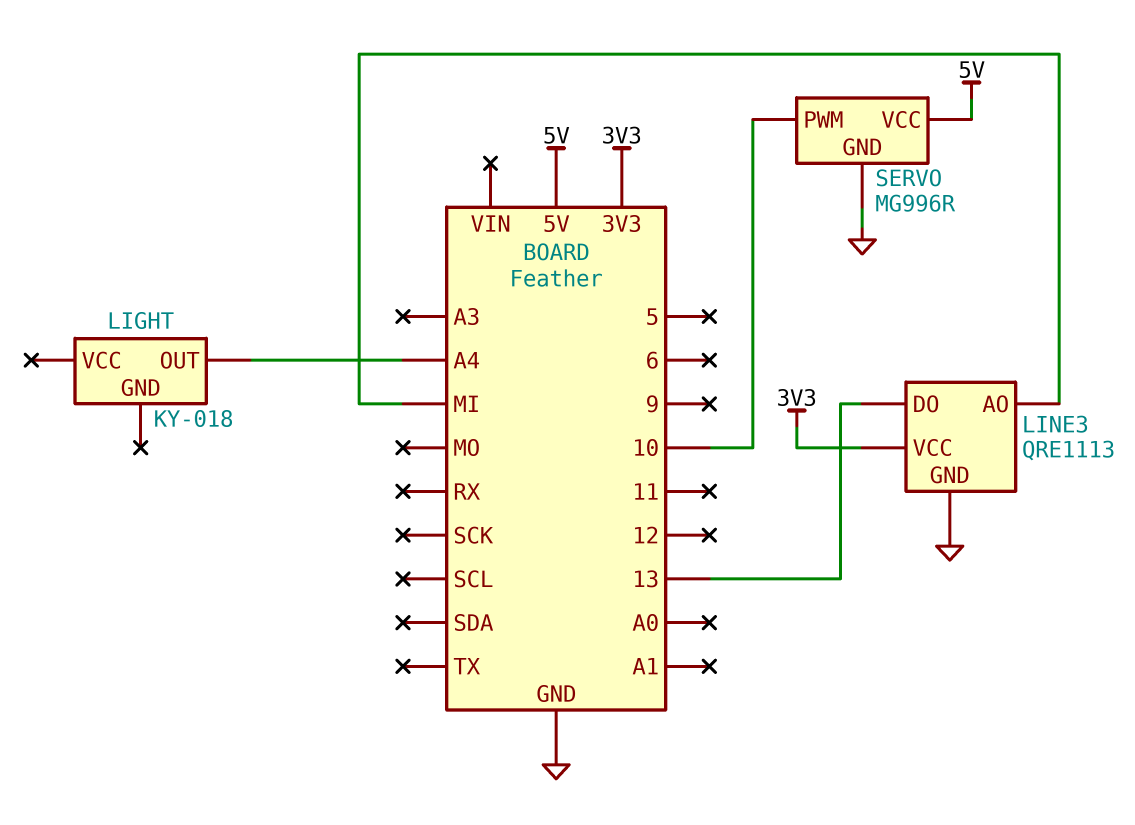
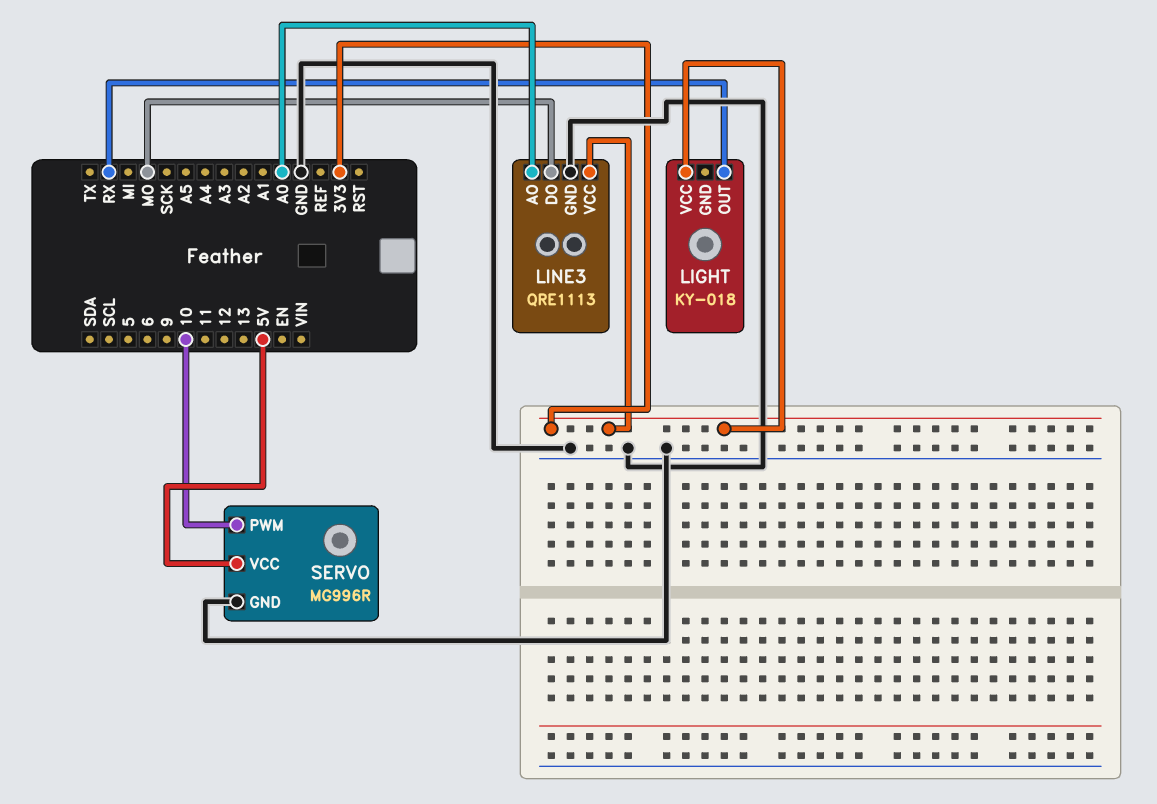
LIGHT pin OUT: A4 -> RX
LIGHT pin VCC: none -> 3V3
LINE3 pin AO: MI -> A0
LINE3 pin DO: 13 -> MO

